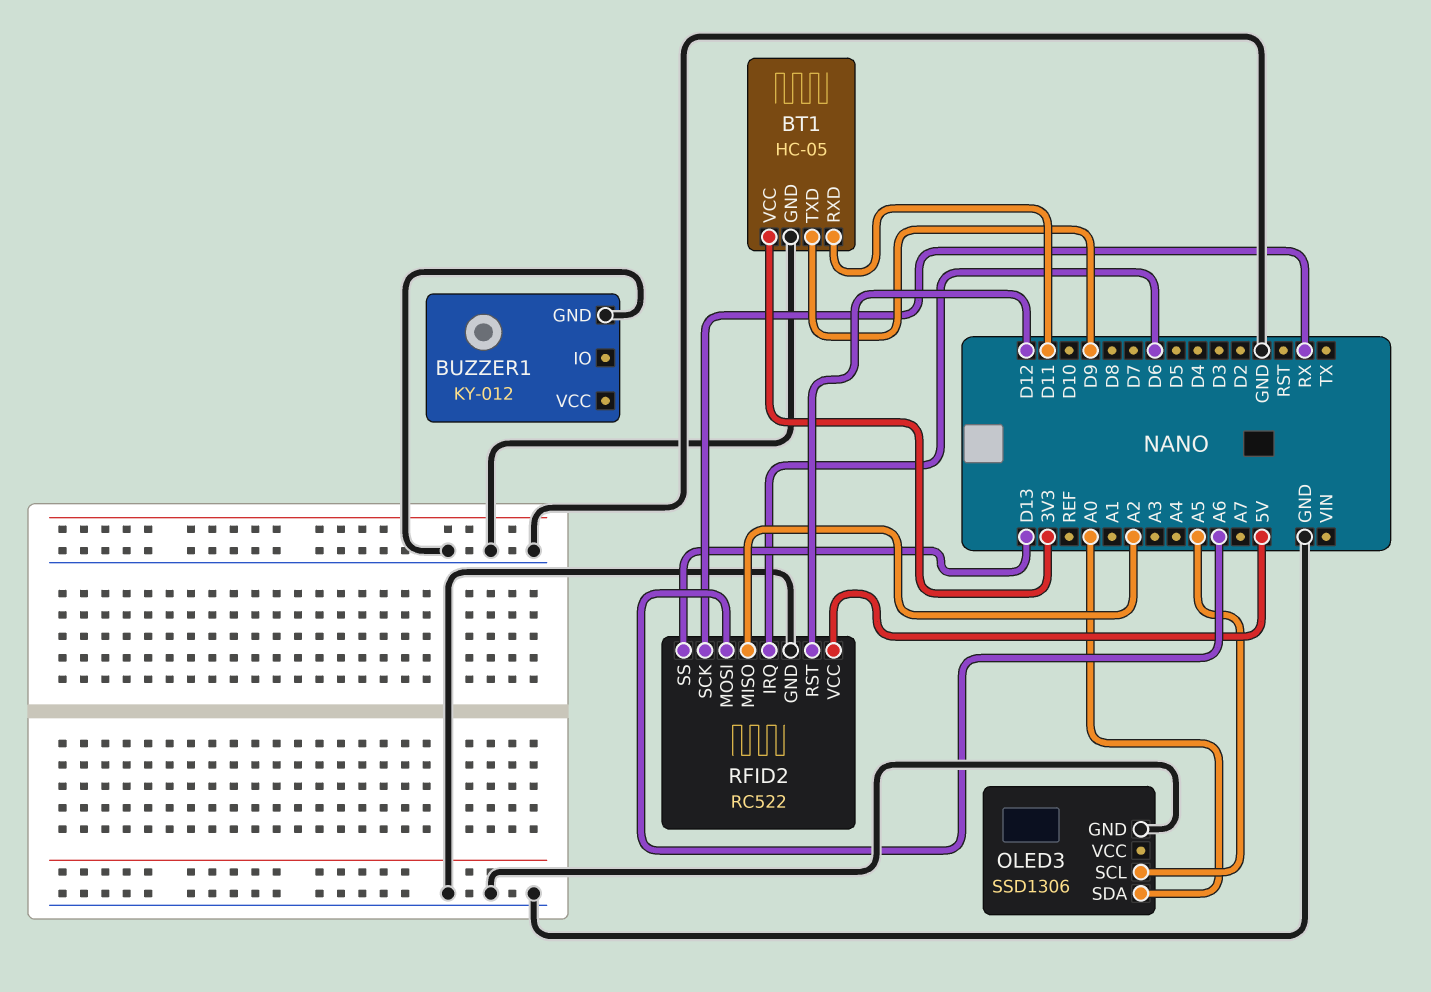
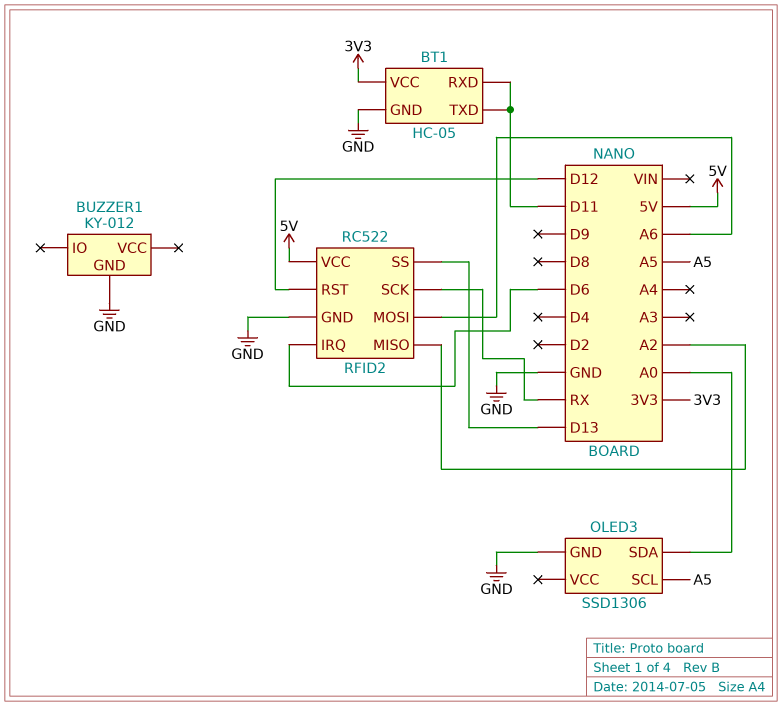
BT1 pin TXD: D9 -> D11

